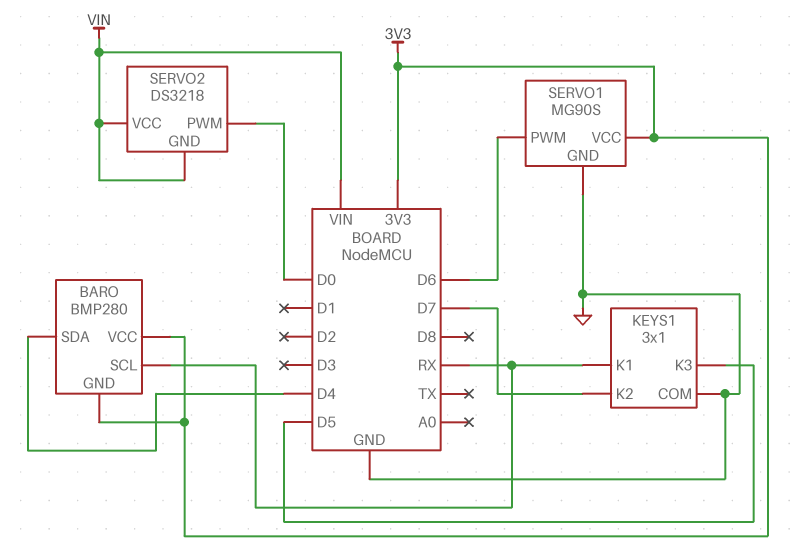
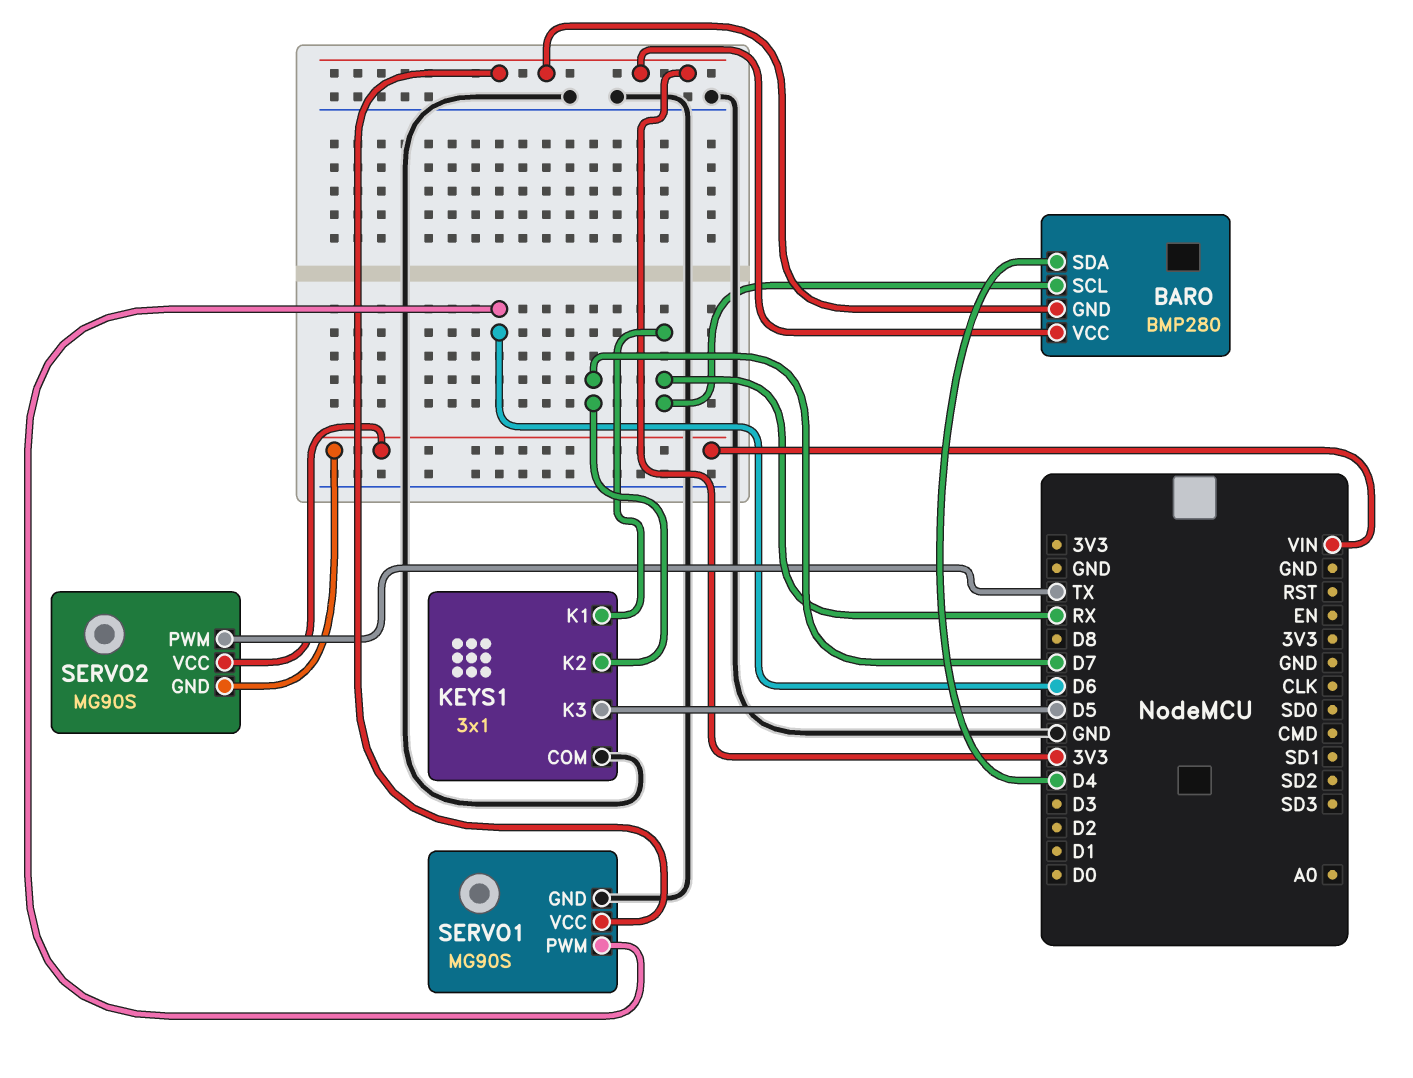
SERVO2: DS3218 -> MG90S
SERVO2 pin PWM: D0 -> TX

